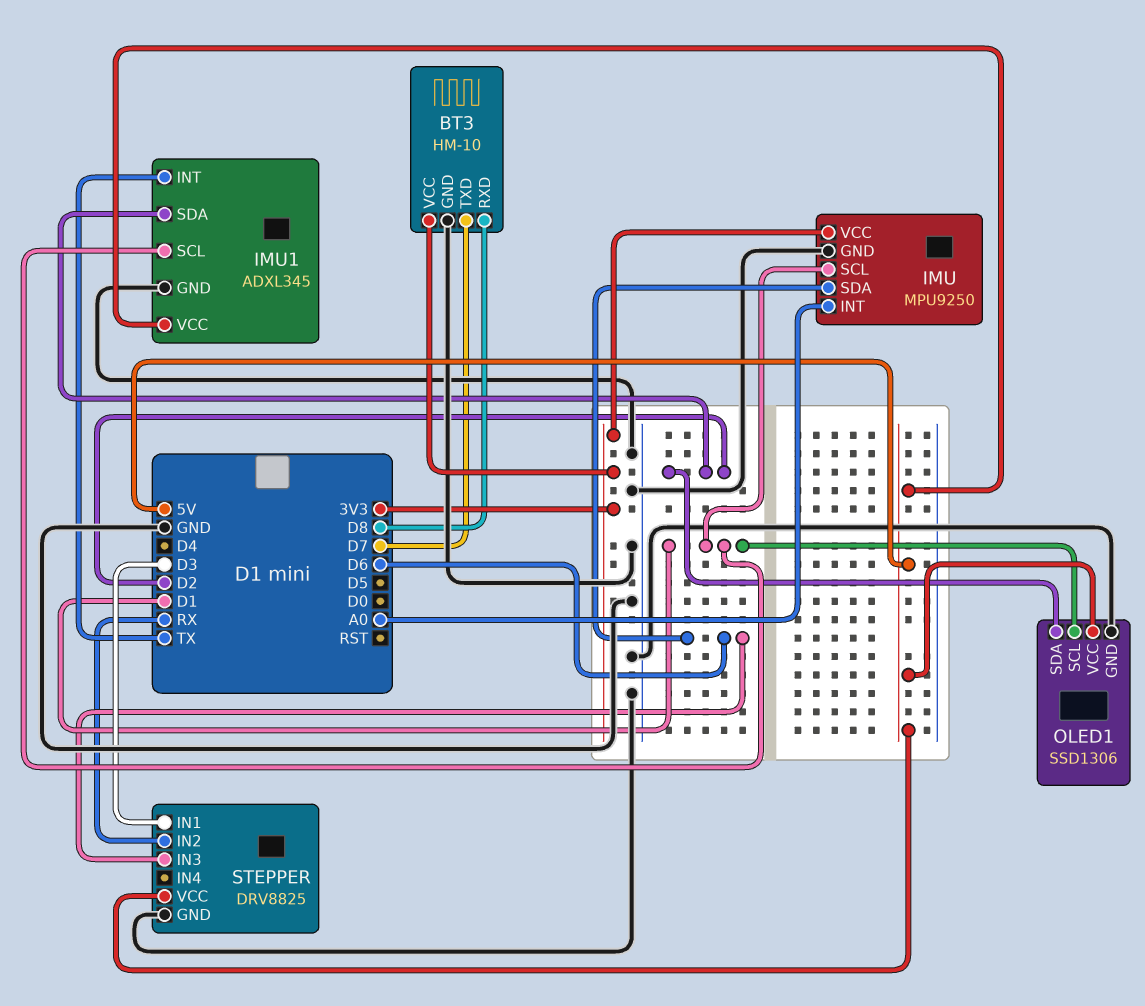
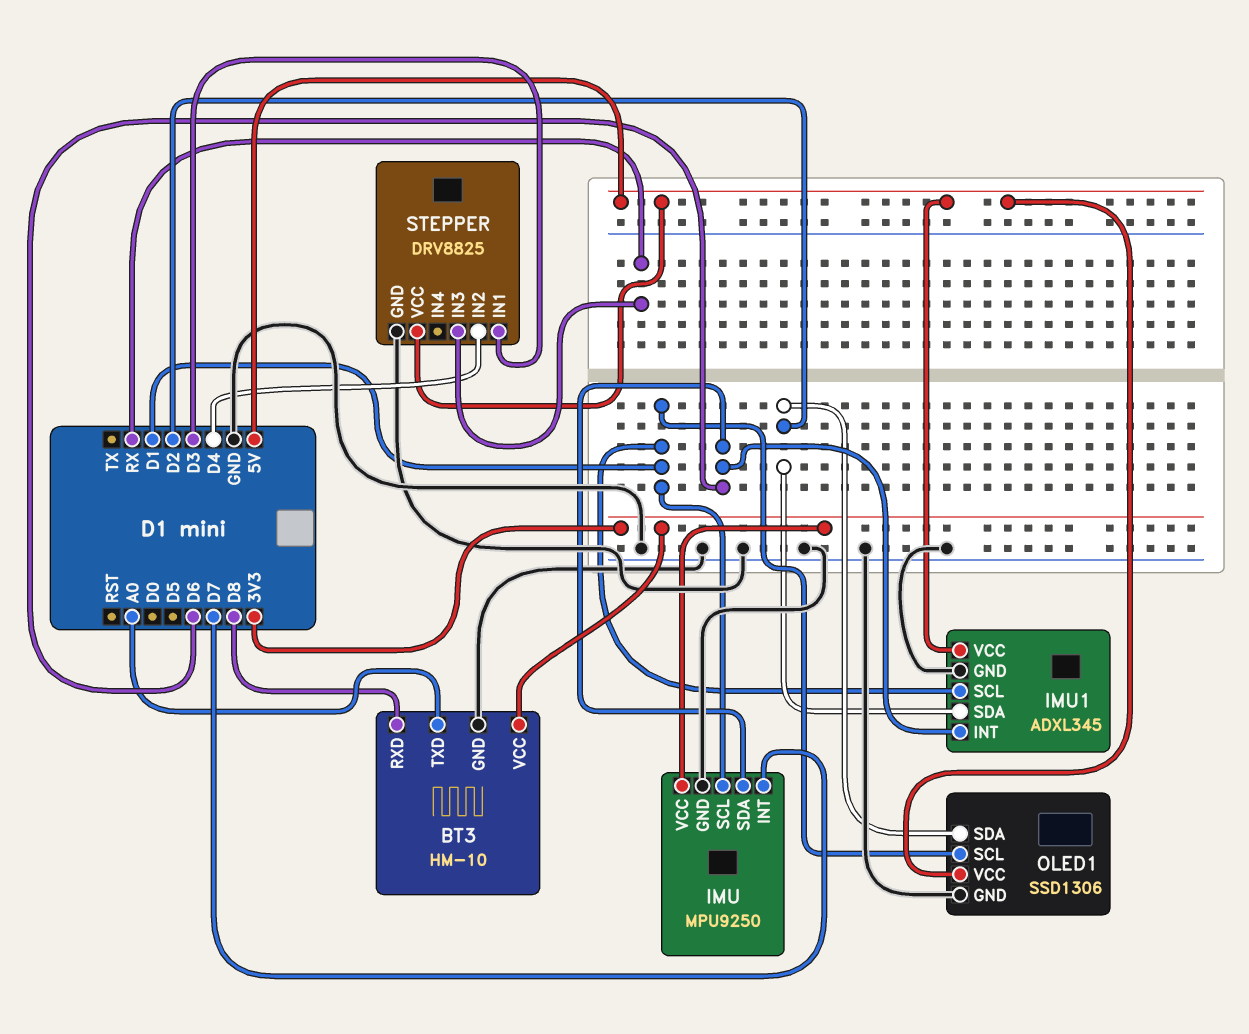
BT3 pin TXD: D7 -> A0
IMU pin INT: A0 -> D7
IMU1 pin INT: TX -> D6
STEPPER pin IN2: RX -> D4
STEPPER pin IN3: D6 -> RX

